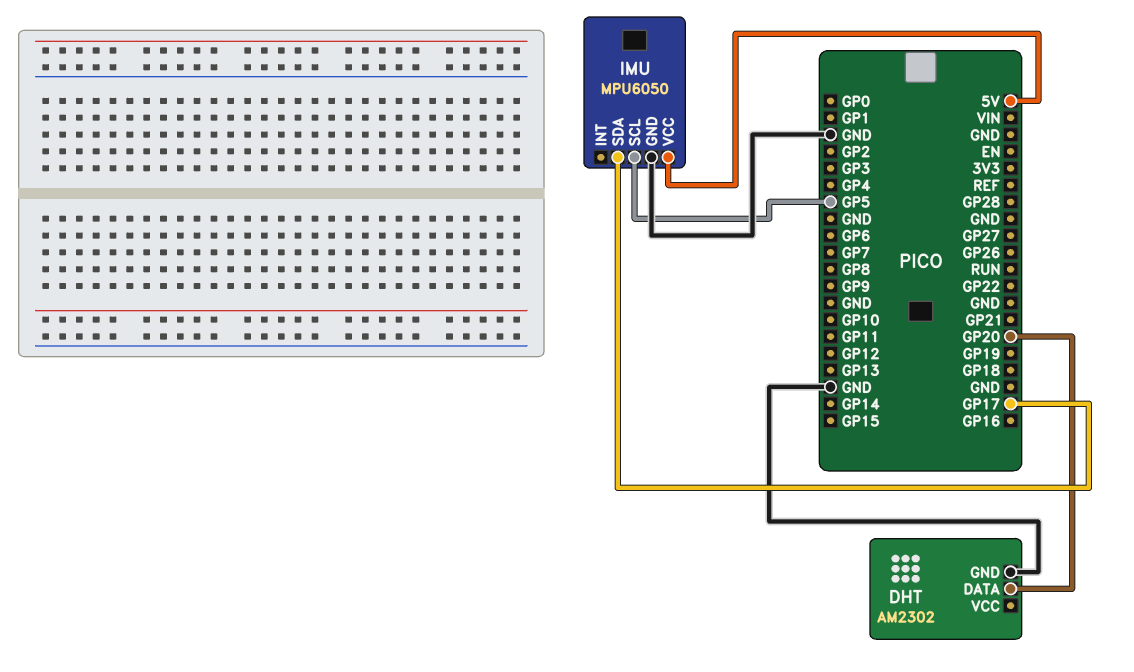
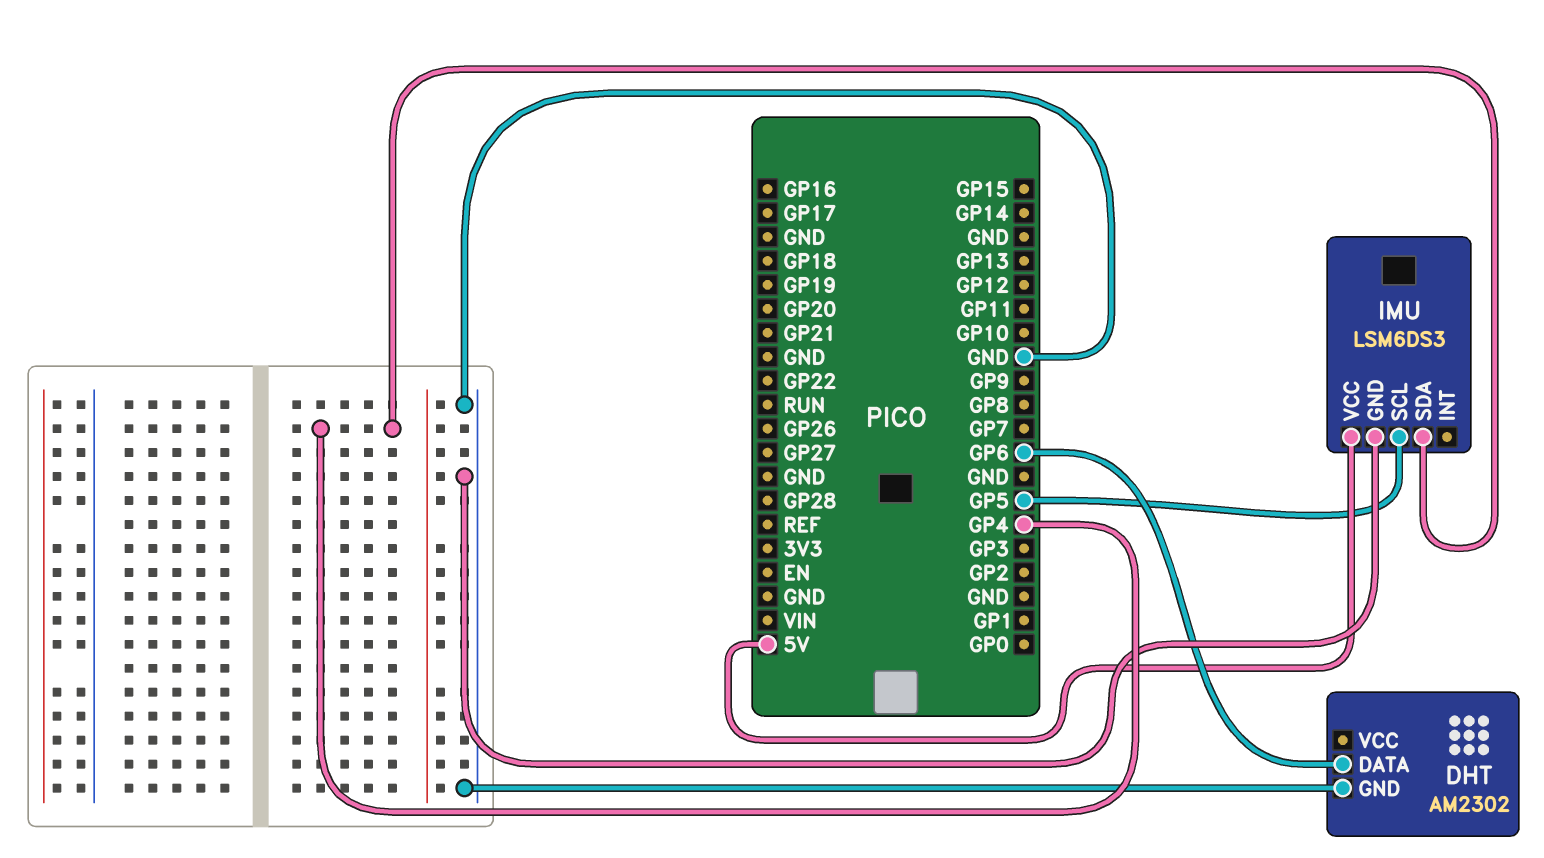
DHT pin DATA: GP20 -> GP6
IMU: MPU6050 -> LSM6DS3
IMU pin SDA: GP17 -> GP4

